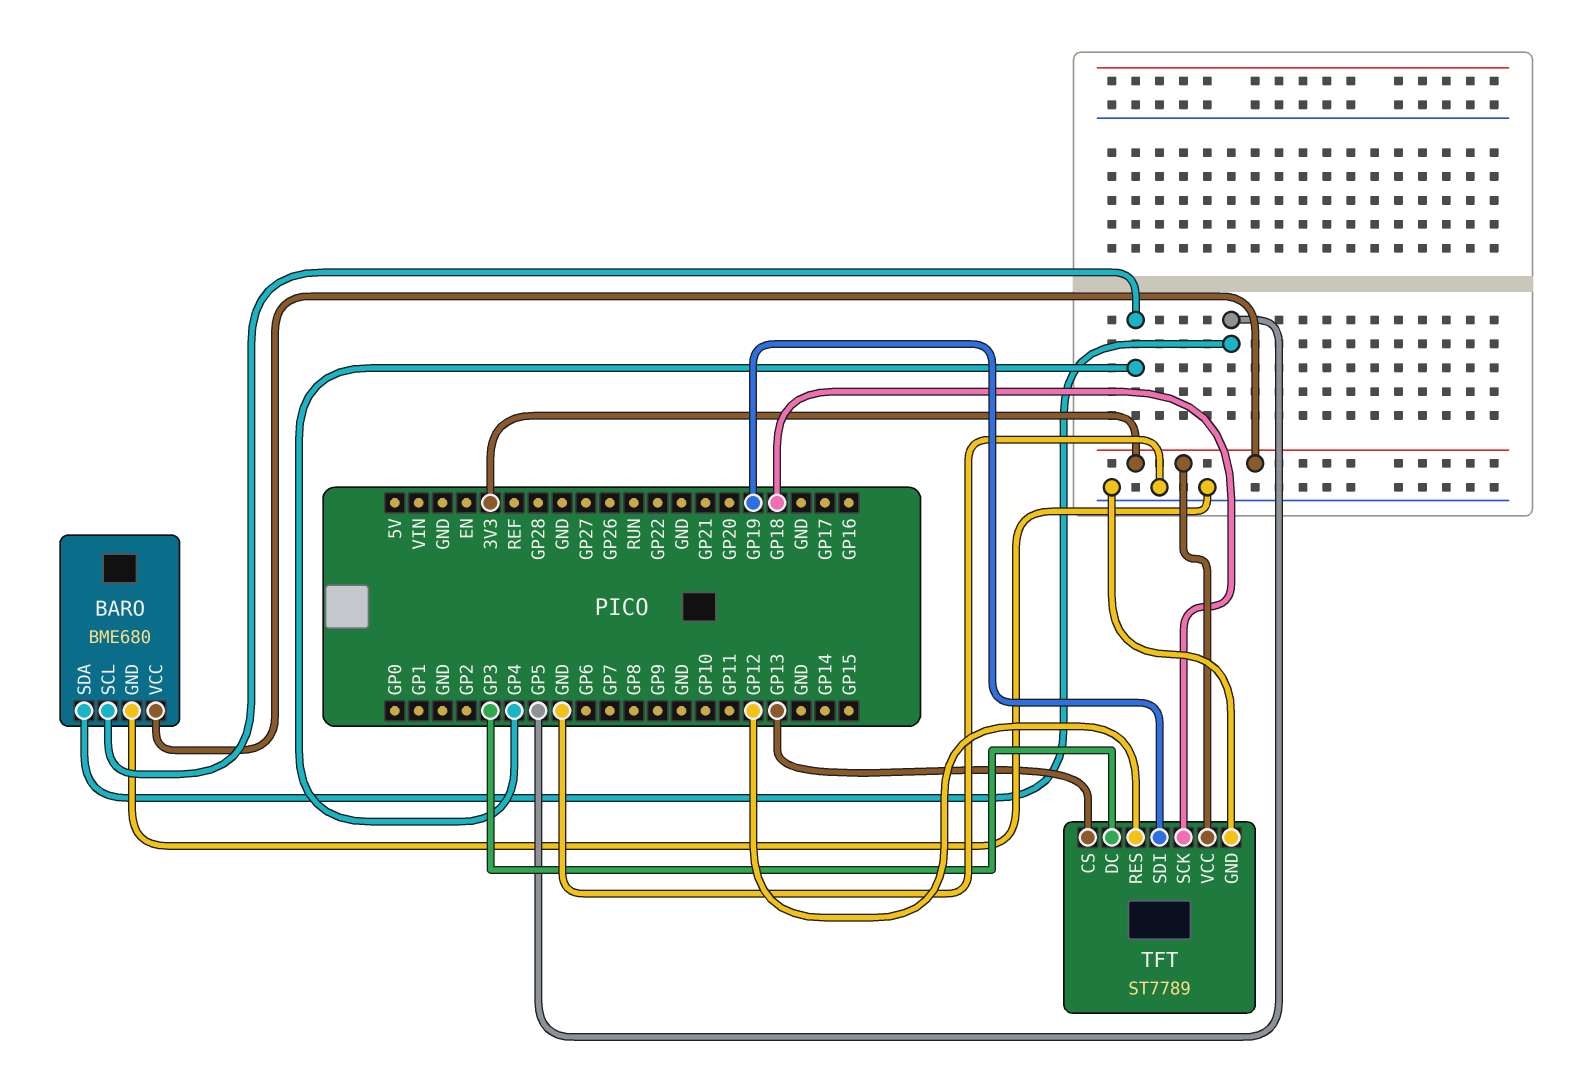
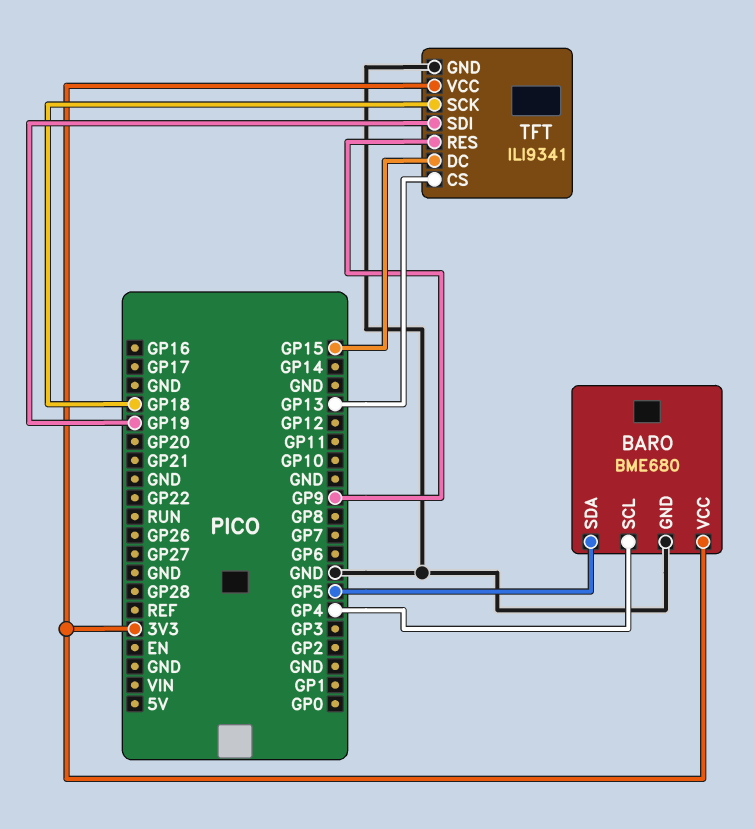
TFT: ST7789 -> ILI9341
TFT pin DC: GP3 -> GP15
TFT pin RES: GP12 -> GP9

